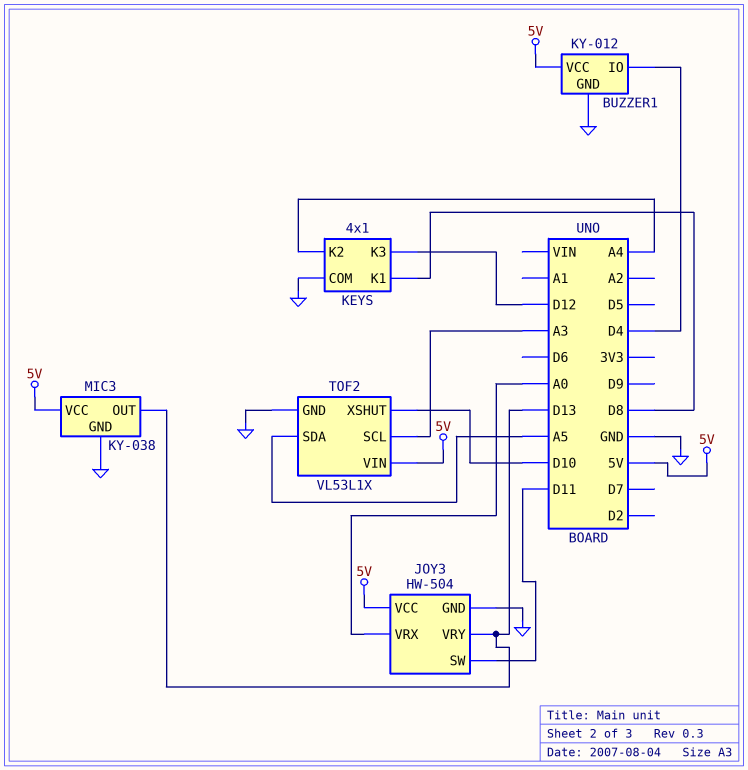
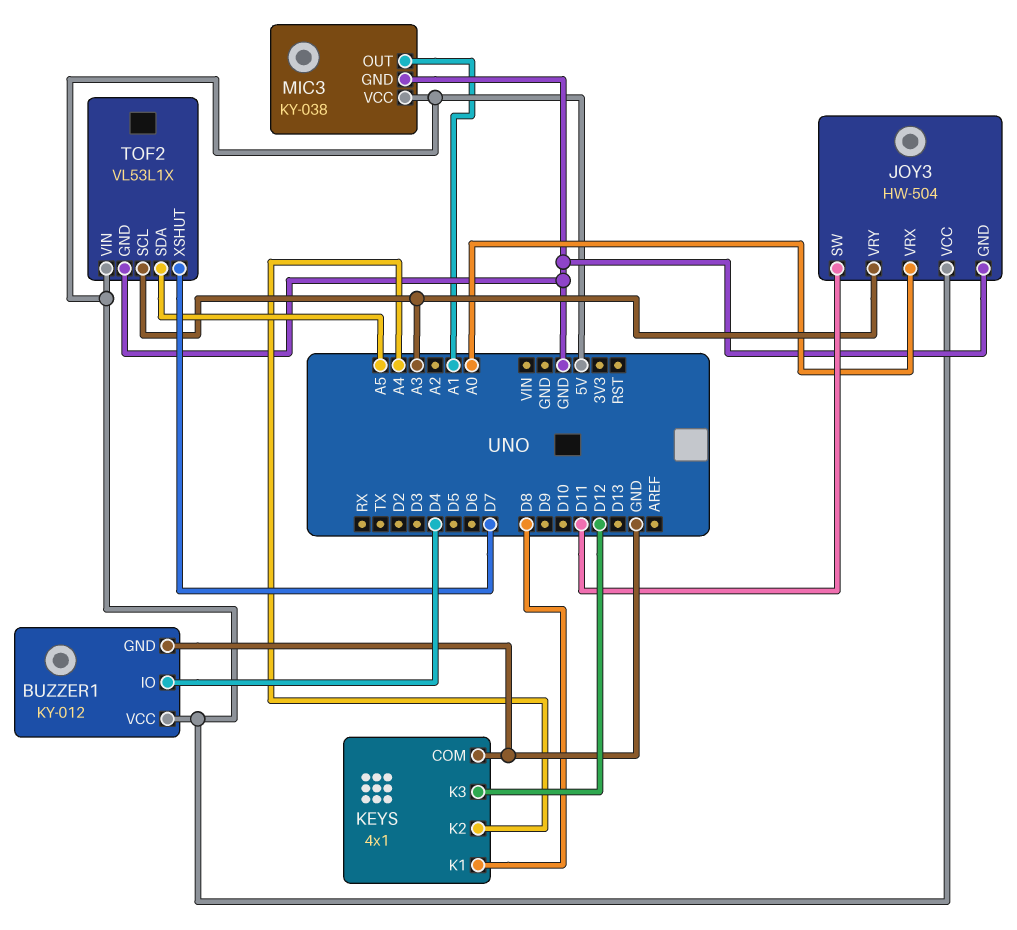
JOY3 pin VRY: D13 -> A3
MIC3 pin OUT: D13 -> A1
TOF2 pin XSHUT: D10 -> D7

